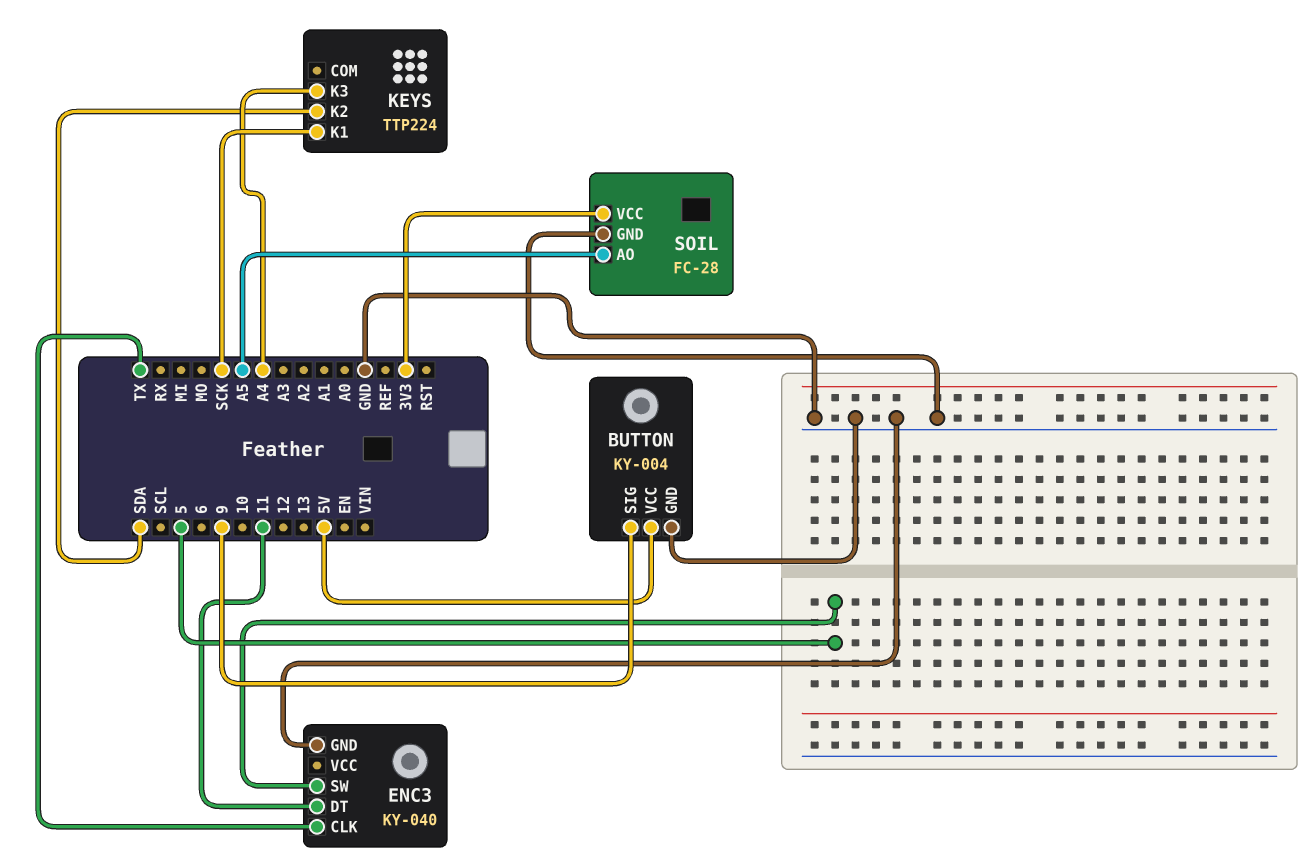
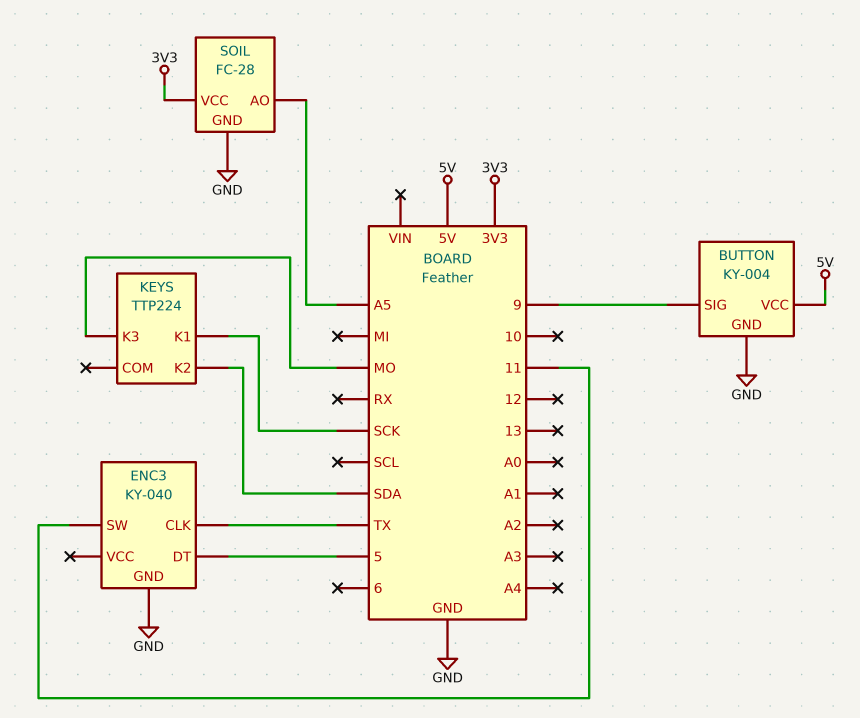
ENC3 pin DT: 11 -> 5
ENC3 pin SW: 5 -> 11
KEYS pin K3: A4 -> MO

